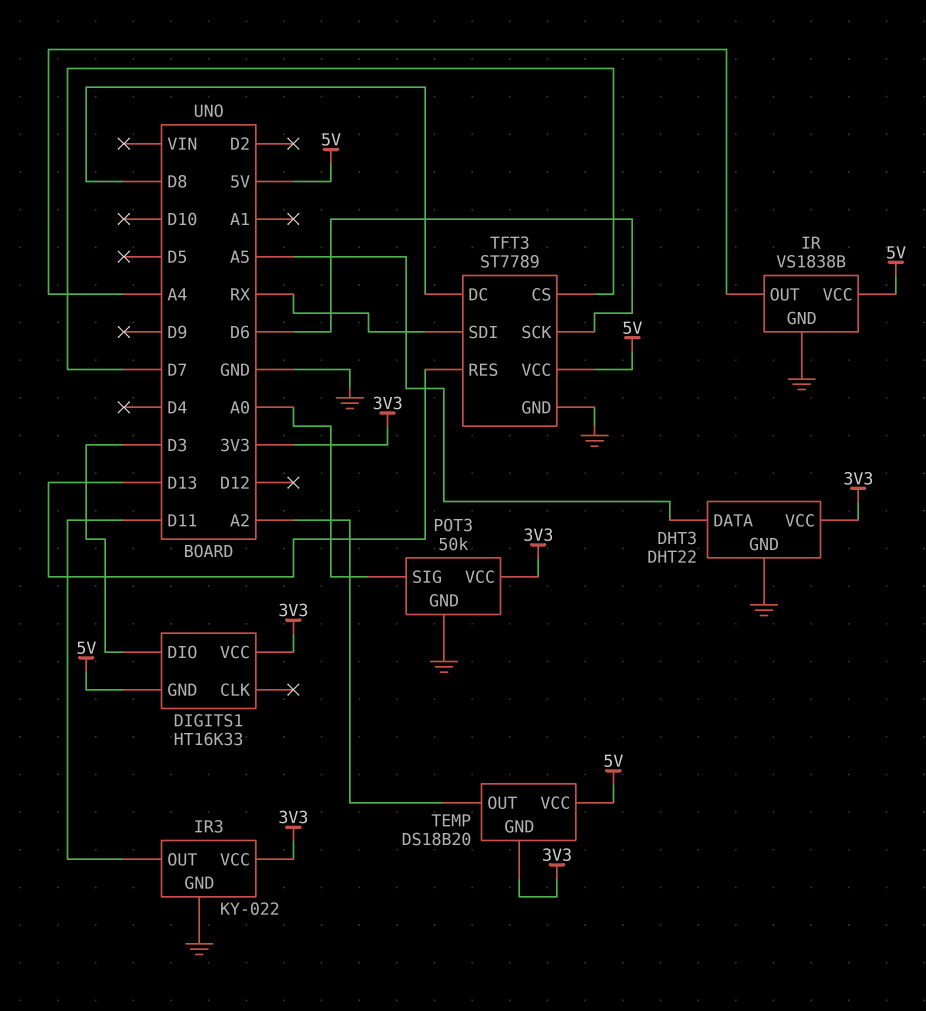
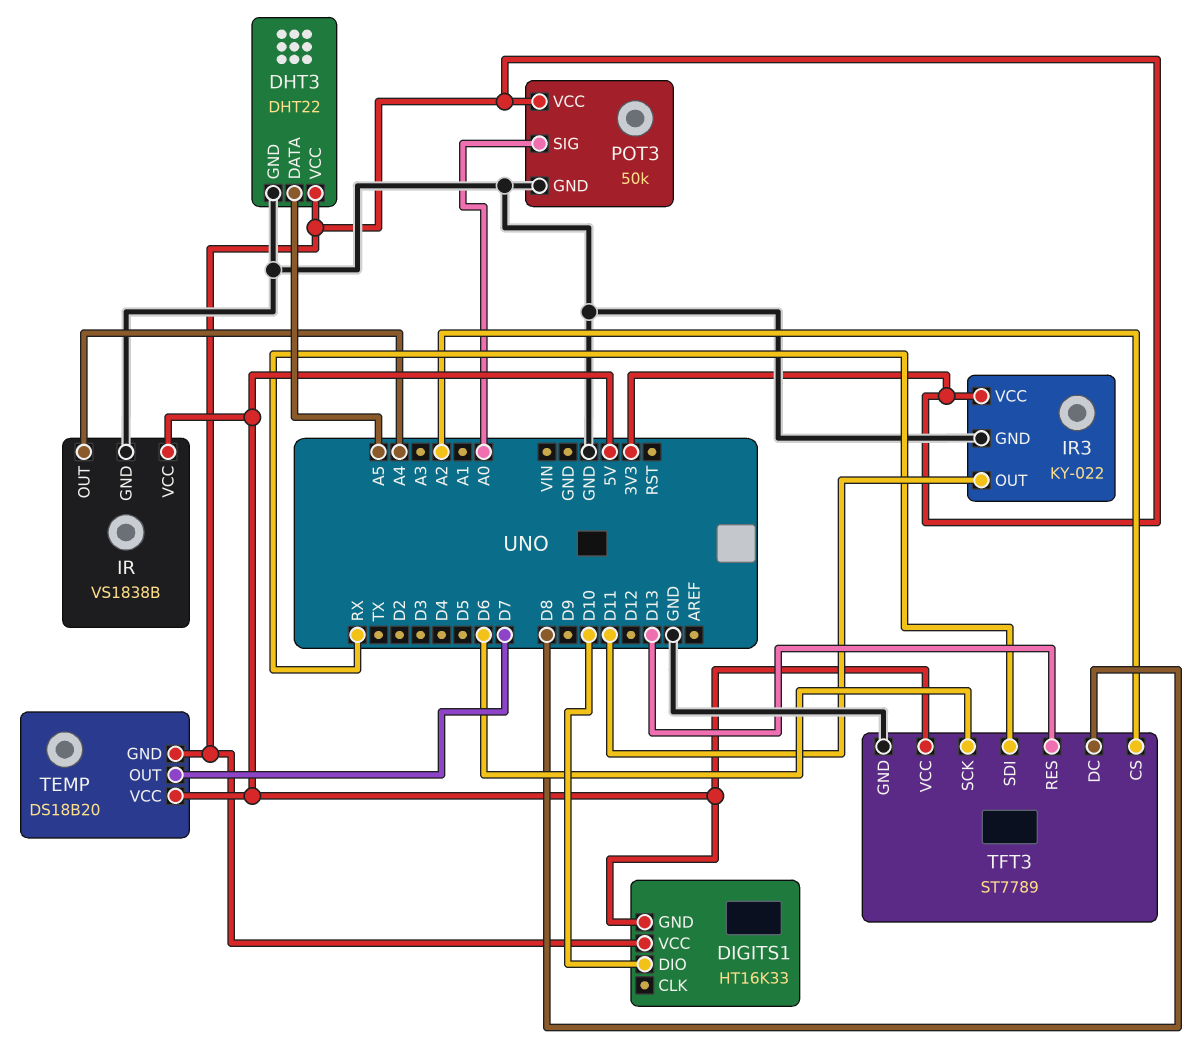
DIGITS1 pin DIO: D3 -> D10
TEMP pin OUT: A2 -> D7
TFT3 pin CS: D7 -> A2

